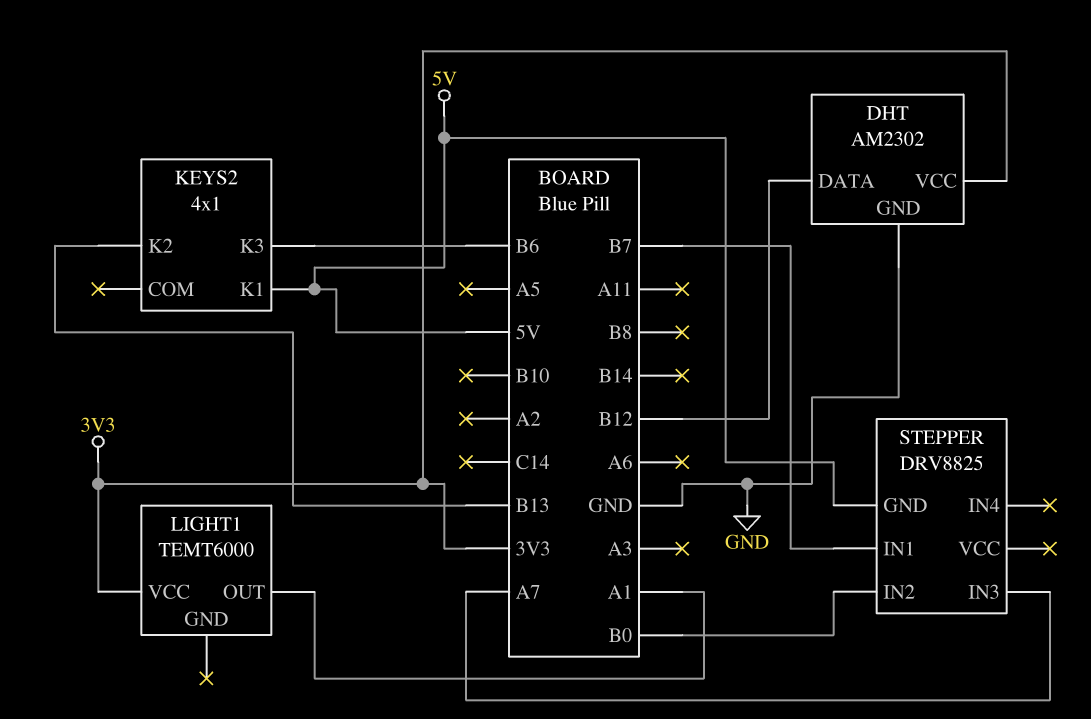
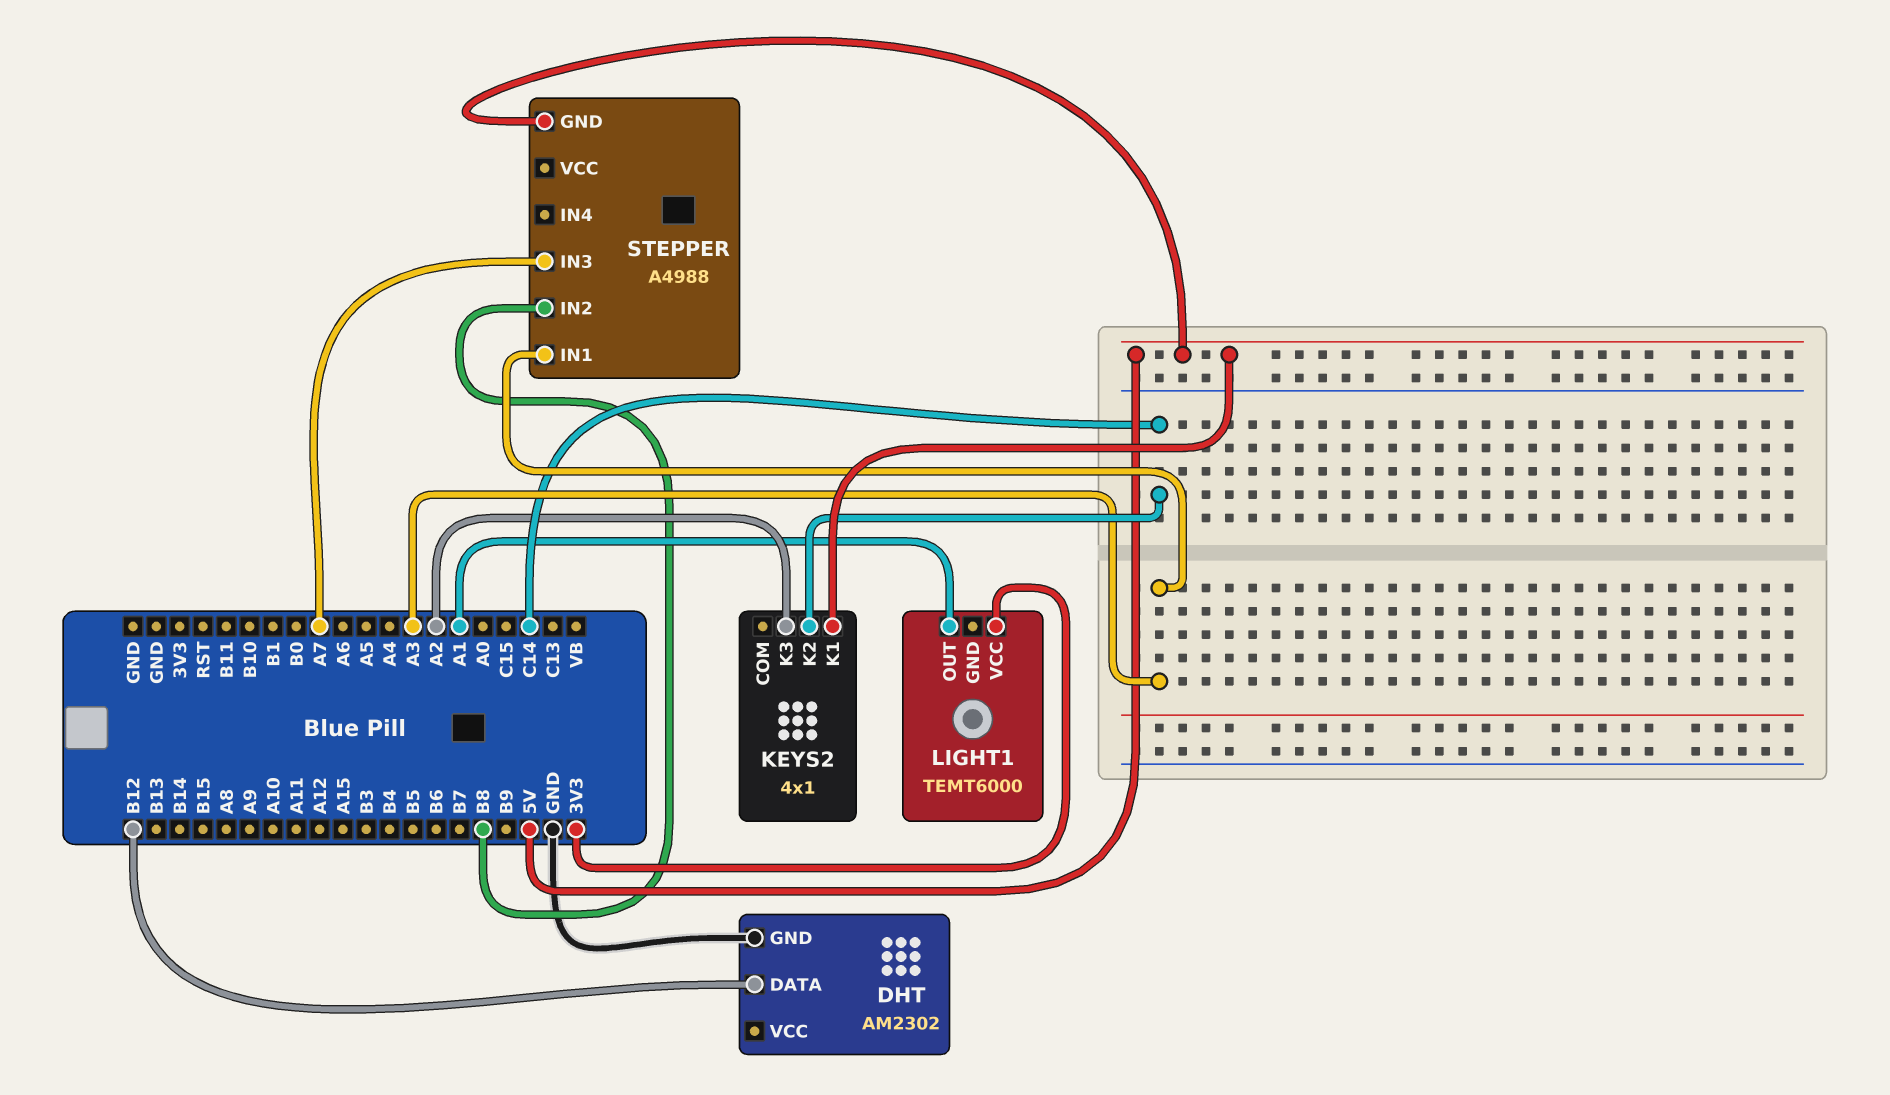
DHT pin VCC: 3V3 -> none
KEYS2 pin K2: B13 -> C14
KEYS2 pin K3: B6 -> A2
STEPPER: DRV8825 -> A4988
STEPPER pin IN1: B7 -> A3
STEPPER pin IN2: B0 -> B8

